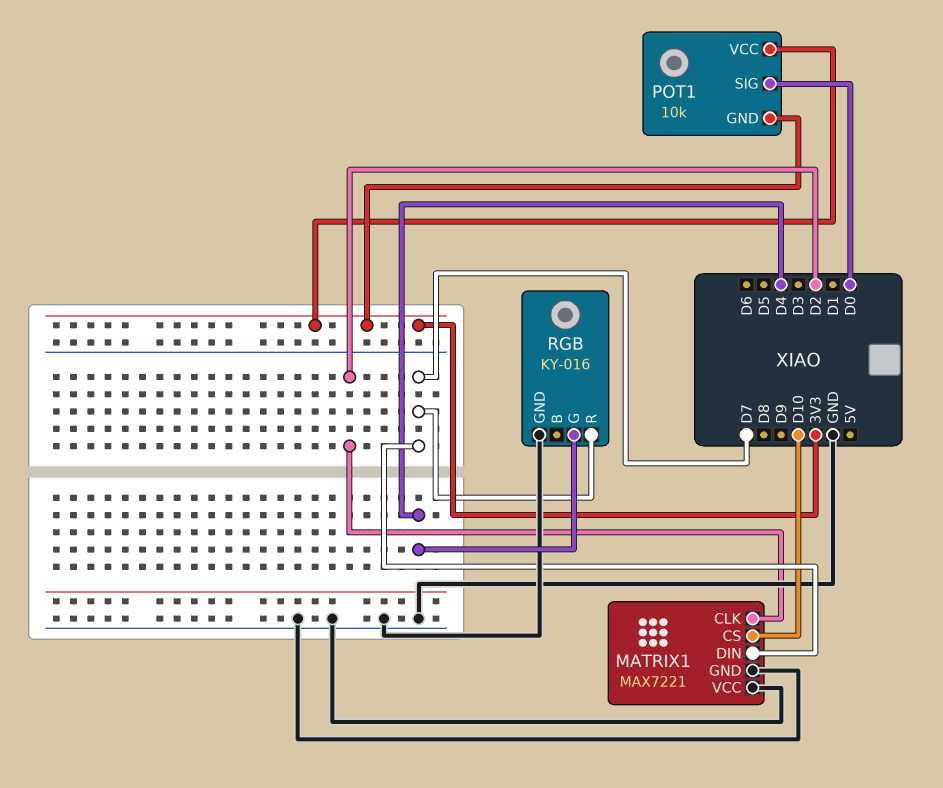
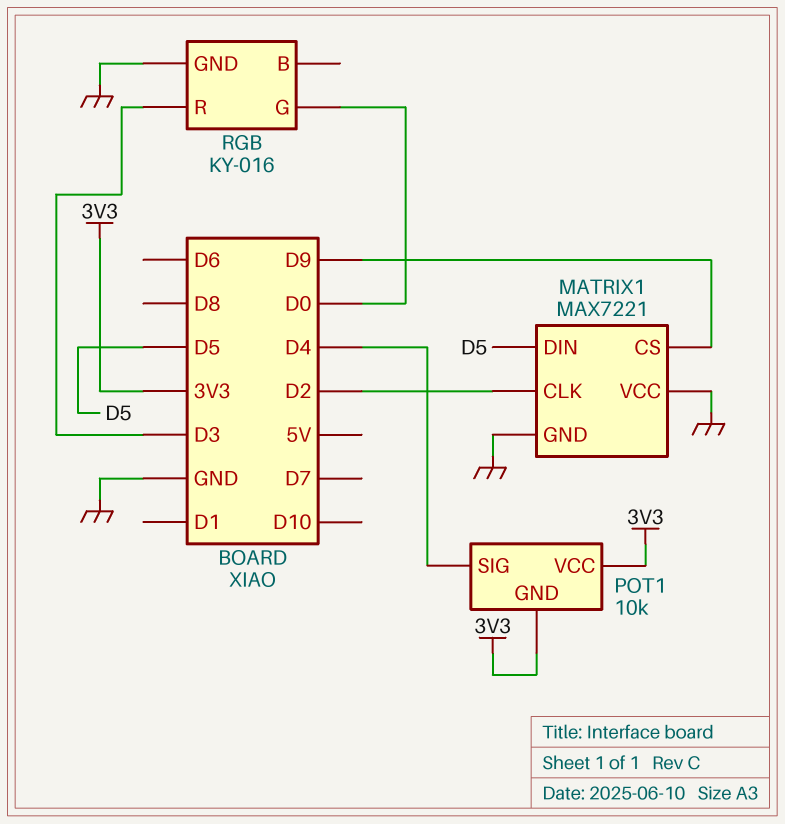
MATRIX1 pin CS: D10 -> D9
MATRIX1 pin DIN: D7 -> D5
POT1 pin SIG: D0 -> D4
RGB pin G: D4 -> D0
RGB pin R: D7 -> D3

